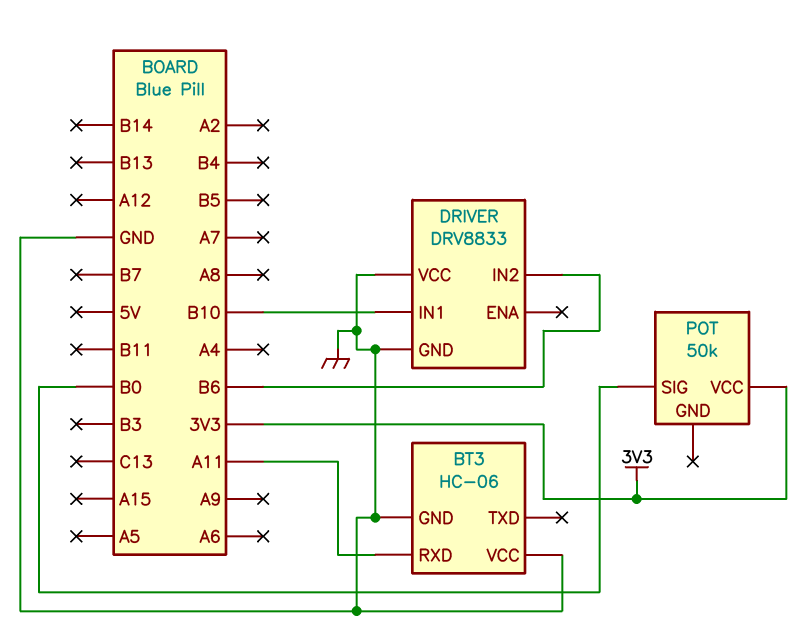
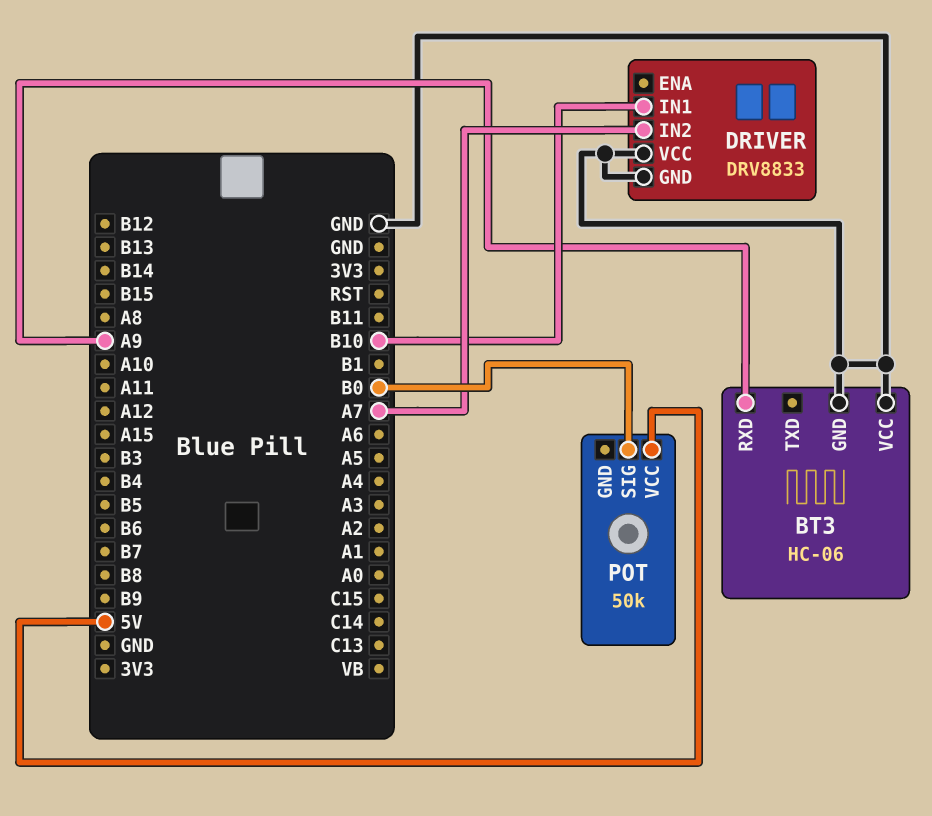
BT3 pin RXD: A11 -> A9
DRIVER pin IN2: B6 -> A7
POT pin VCC: 3V3 -> 5V

